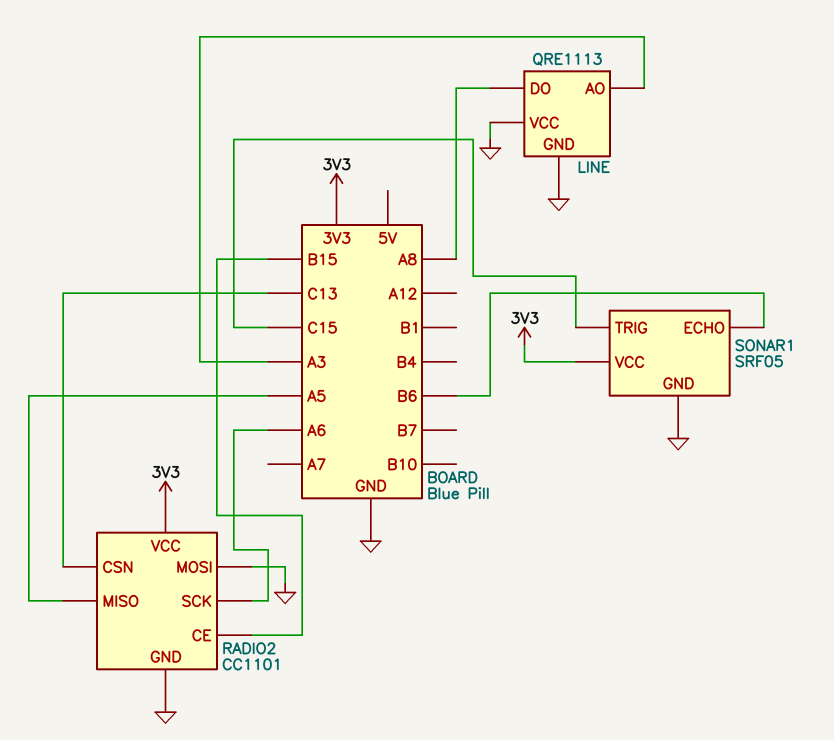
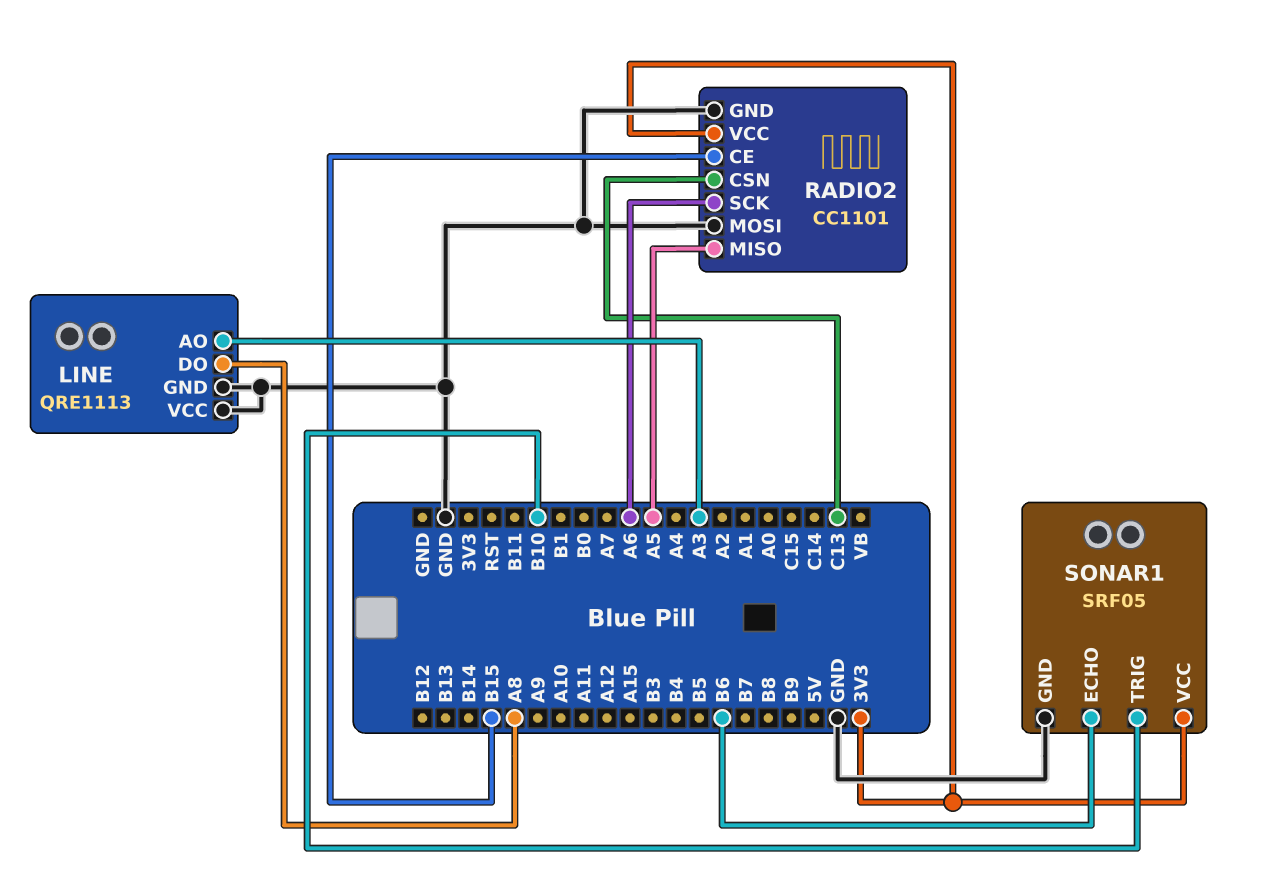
SONAR1 pin TRIG: C15 -> B10

